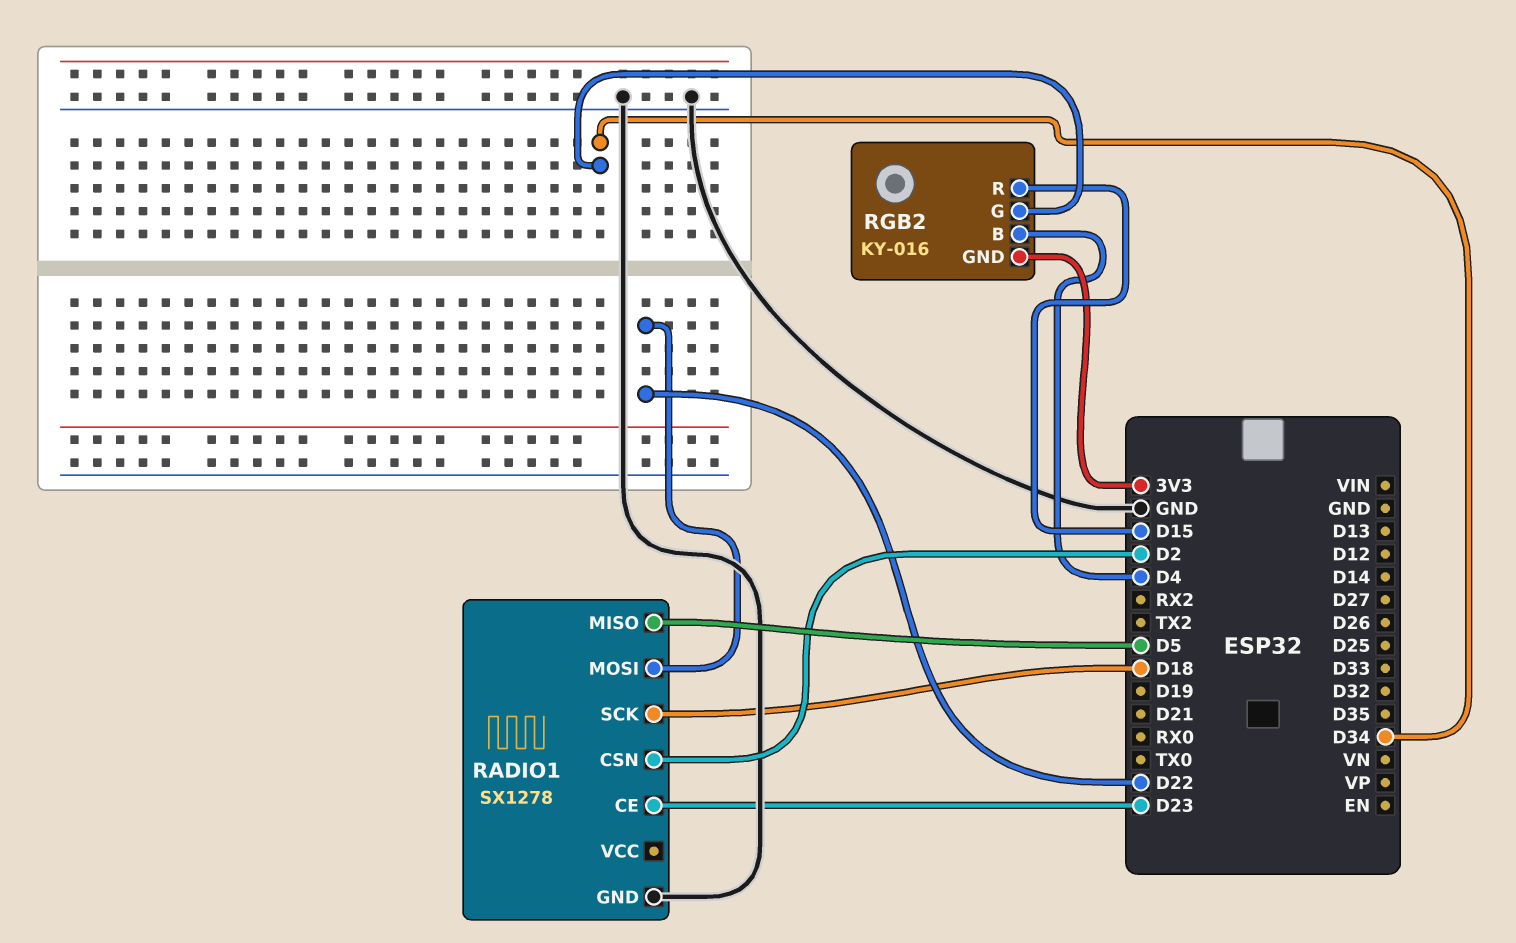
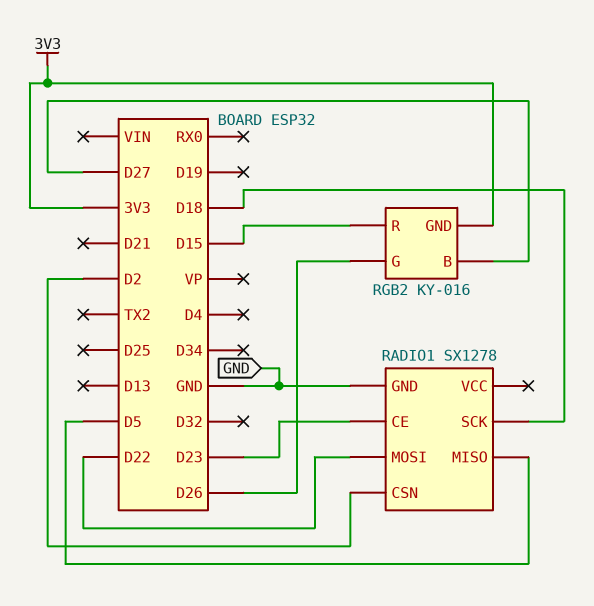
RGB2 pin B: D4 -> D27
RGB2 pin G: D34 -> D26

